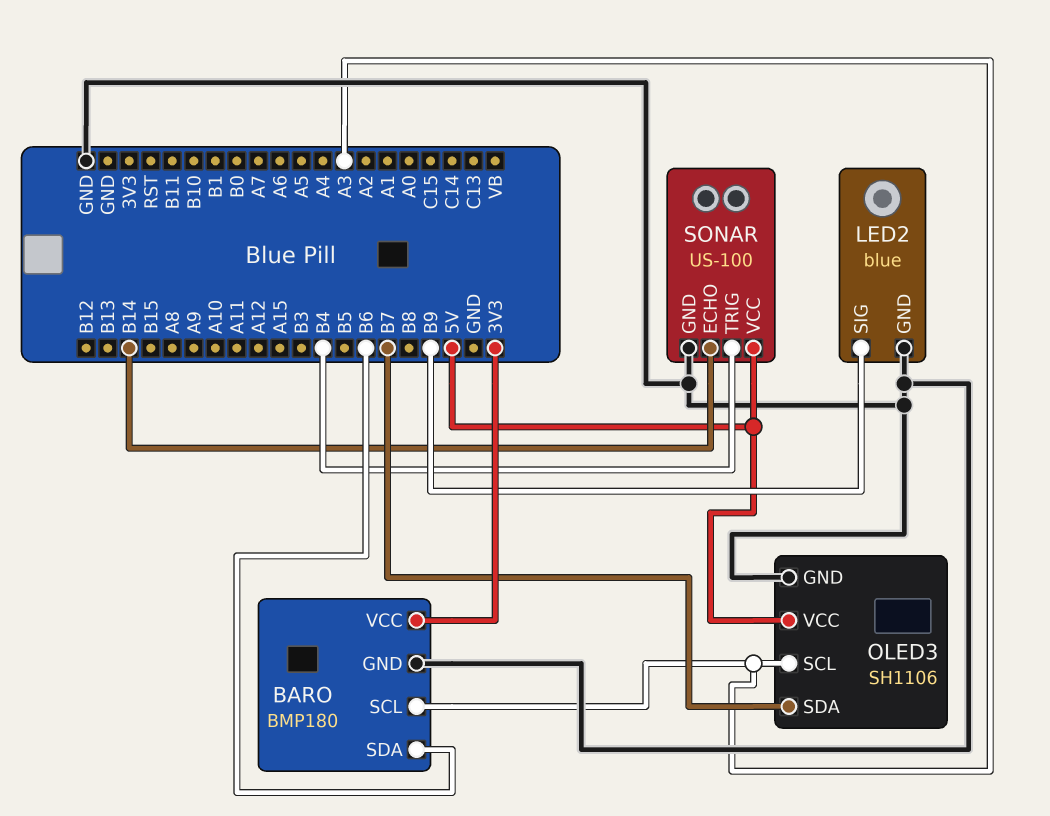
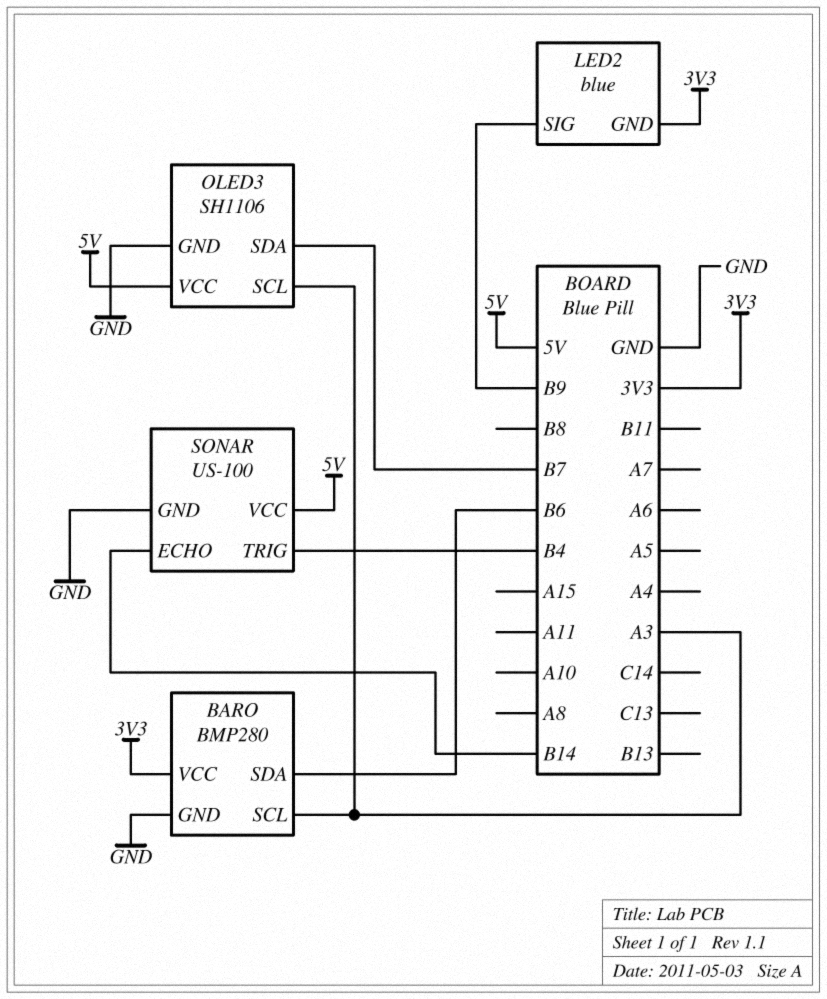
BARO: BMP180 -> BMP280
LED2 pin GND: GND -> 3V3

